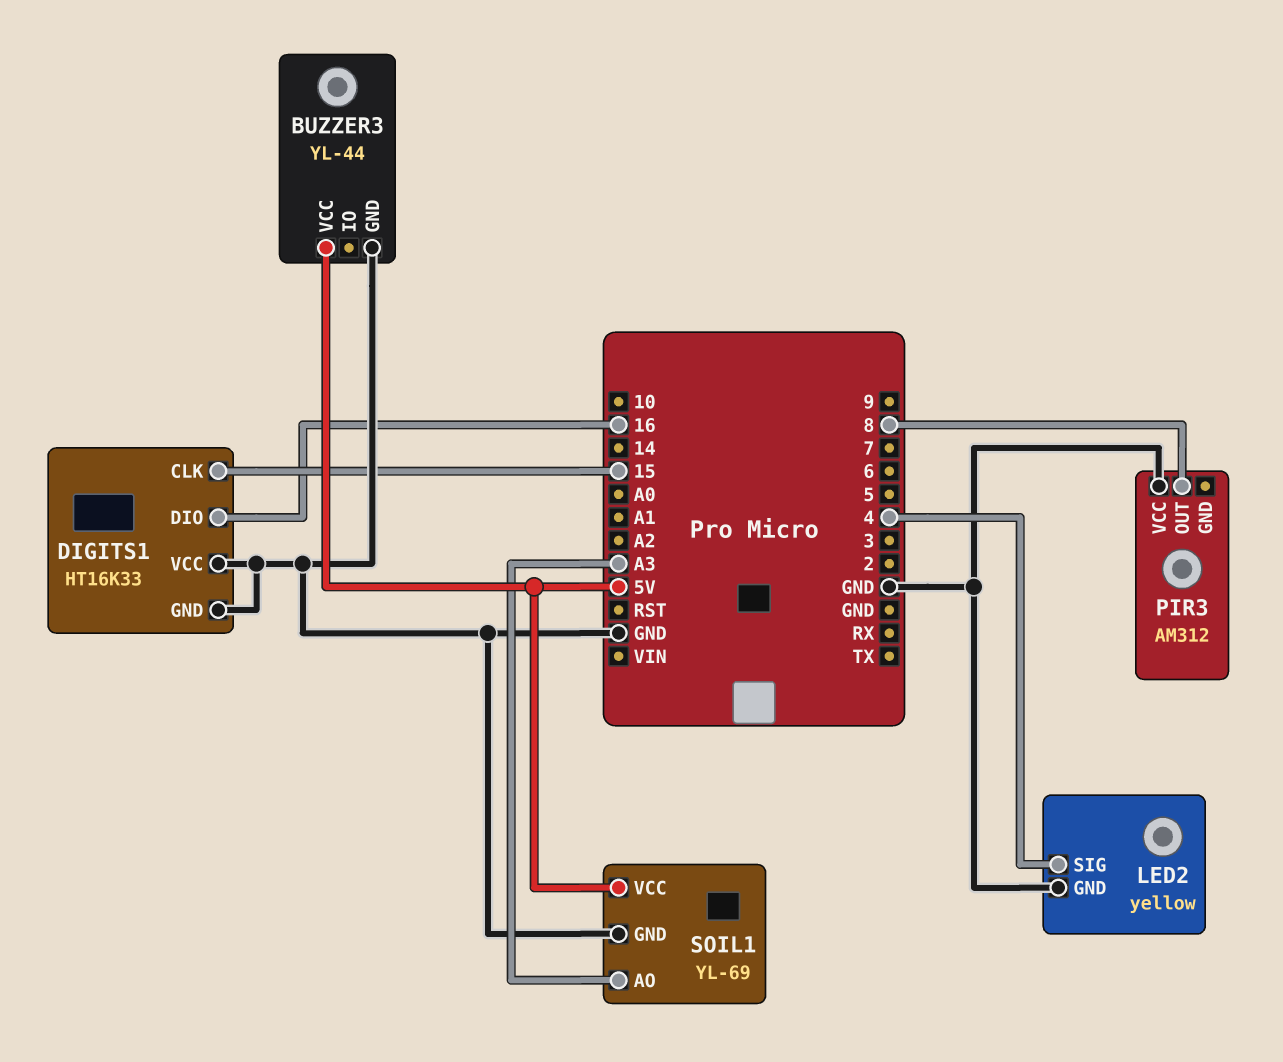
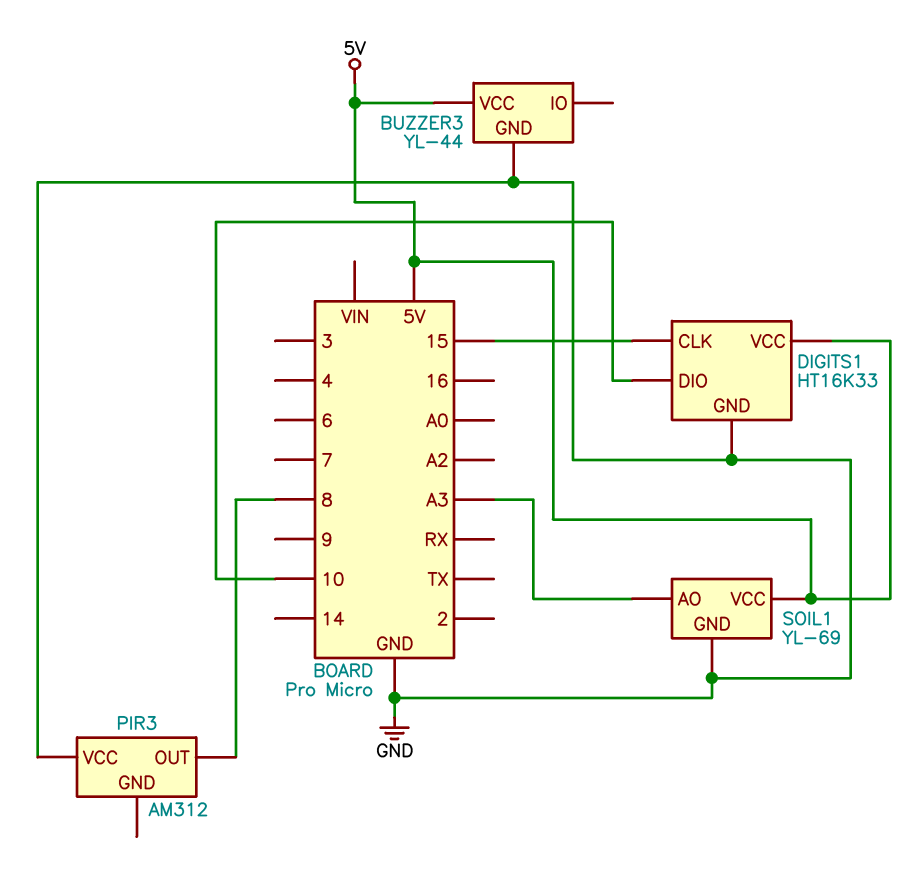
DIGITS1 pin DIO: 16 -> 10
DIGITS1 pin VCC: GND -> 5V
LED2: yellow -> none
LED2 pin GND: GND -> none
LED2 pin SIG: 4 -> none

